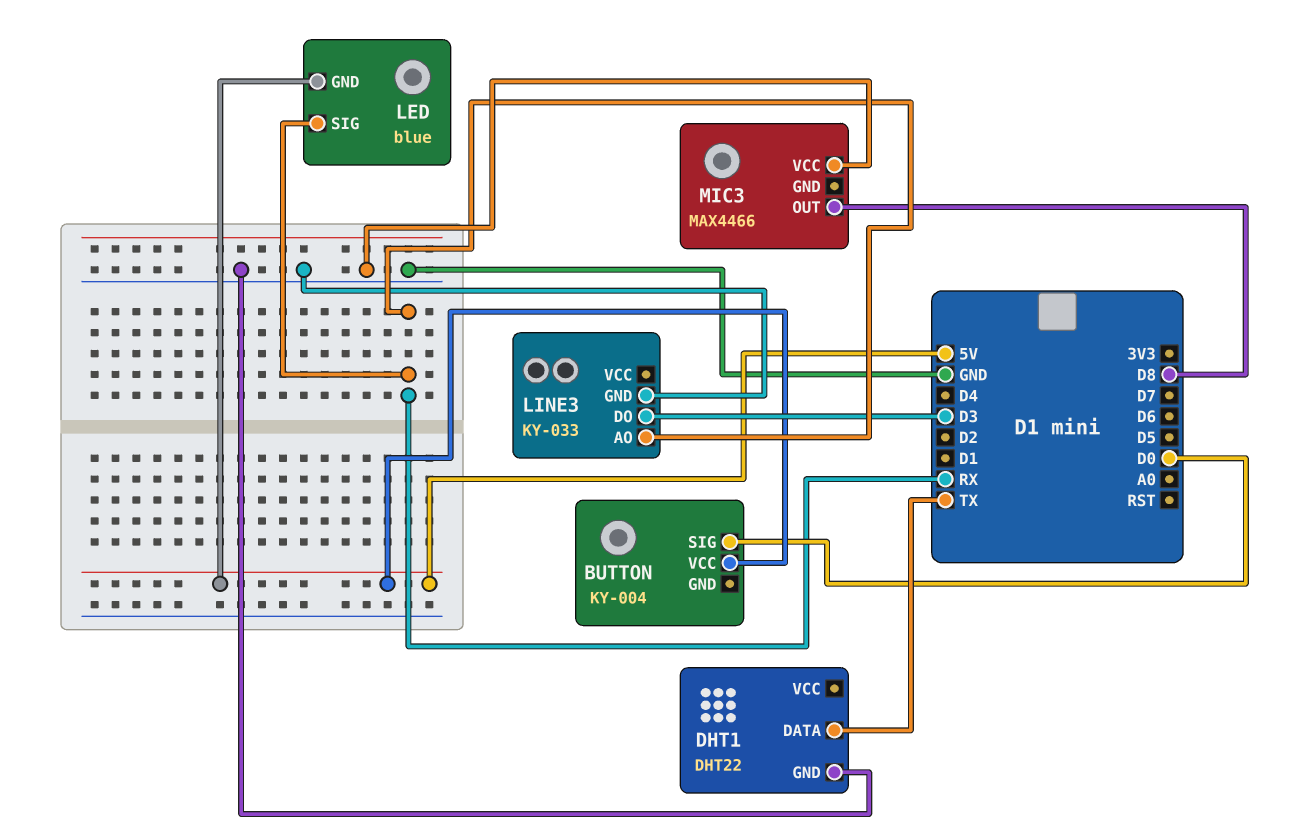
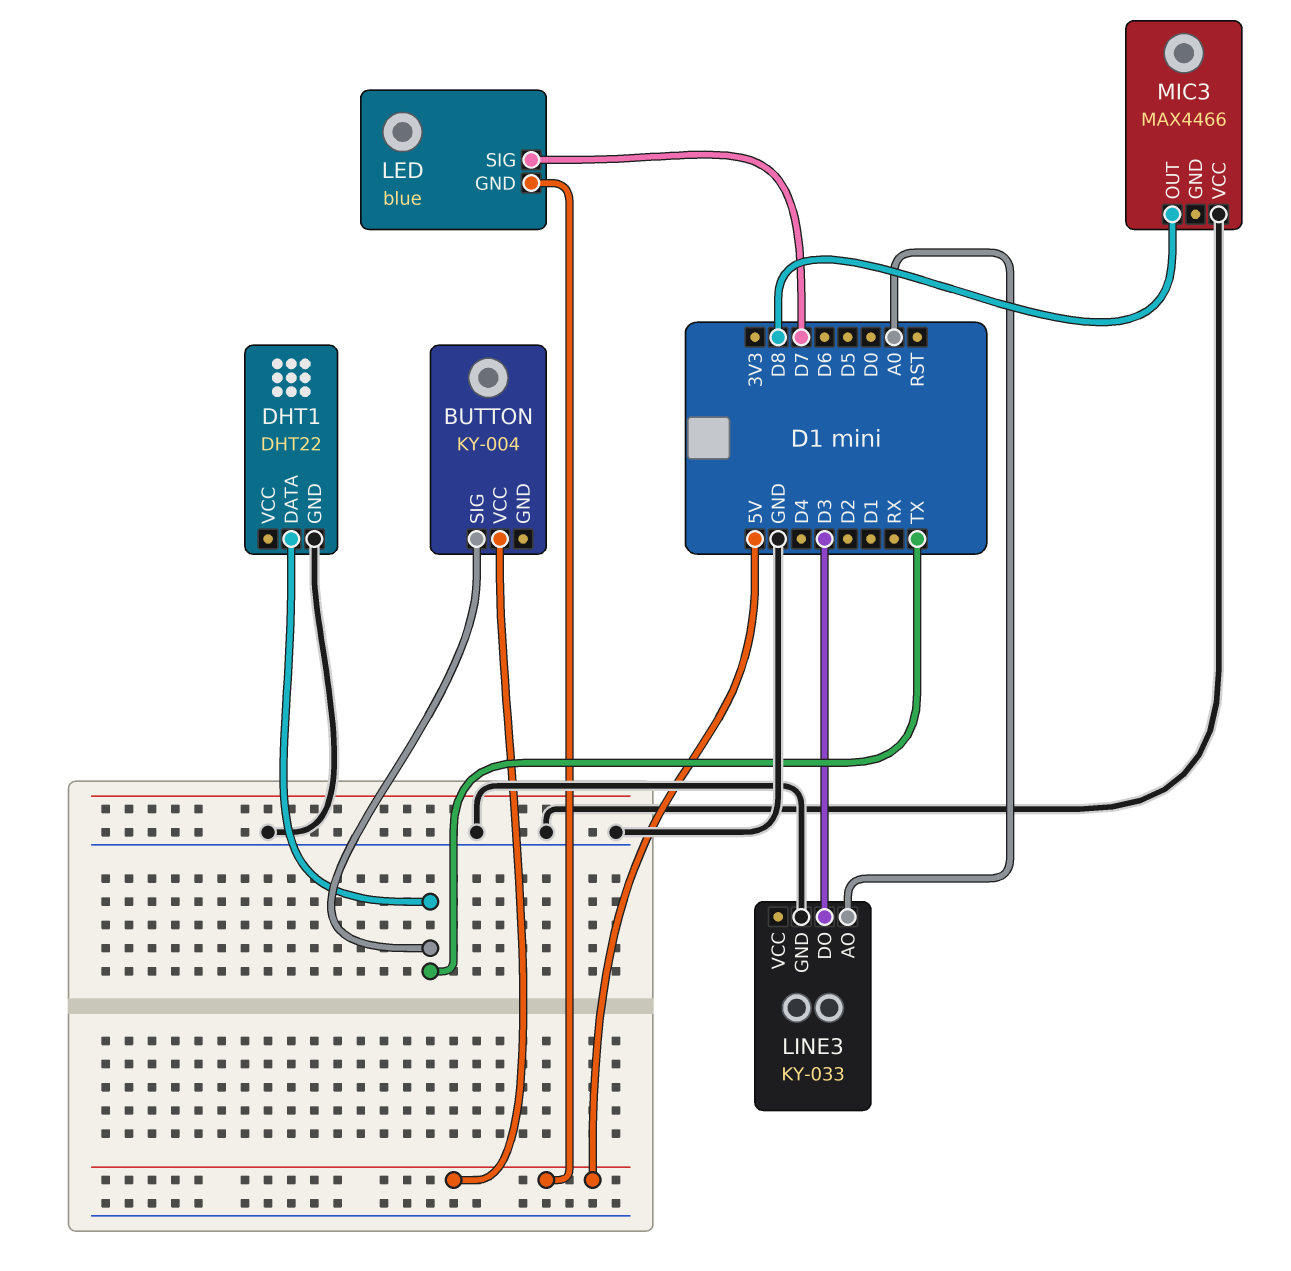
BUTTON pin SIG: D0 -> TX
LED pin SIG: RX -> D7
LINE3 pin AO: RX -> A0

